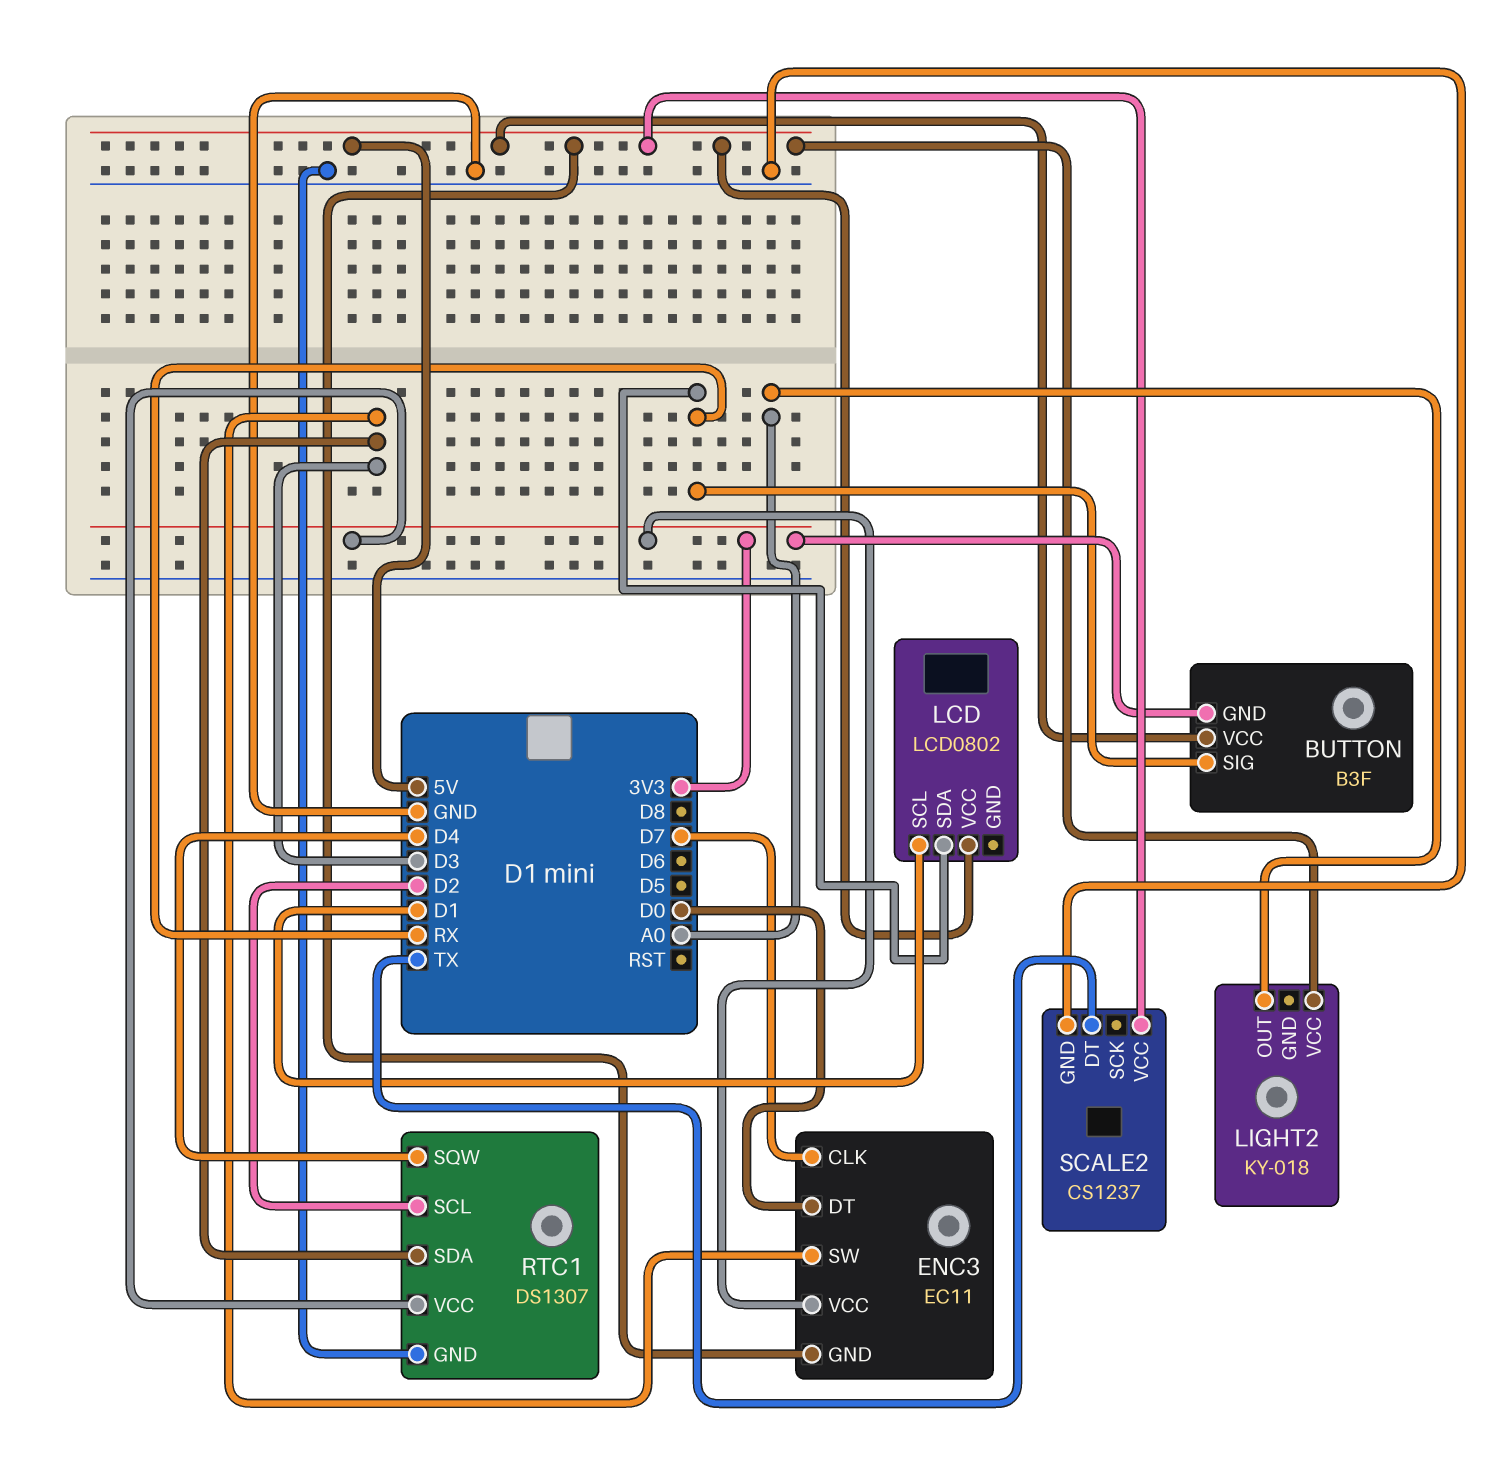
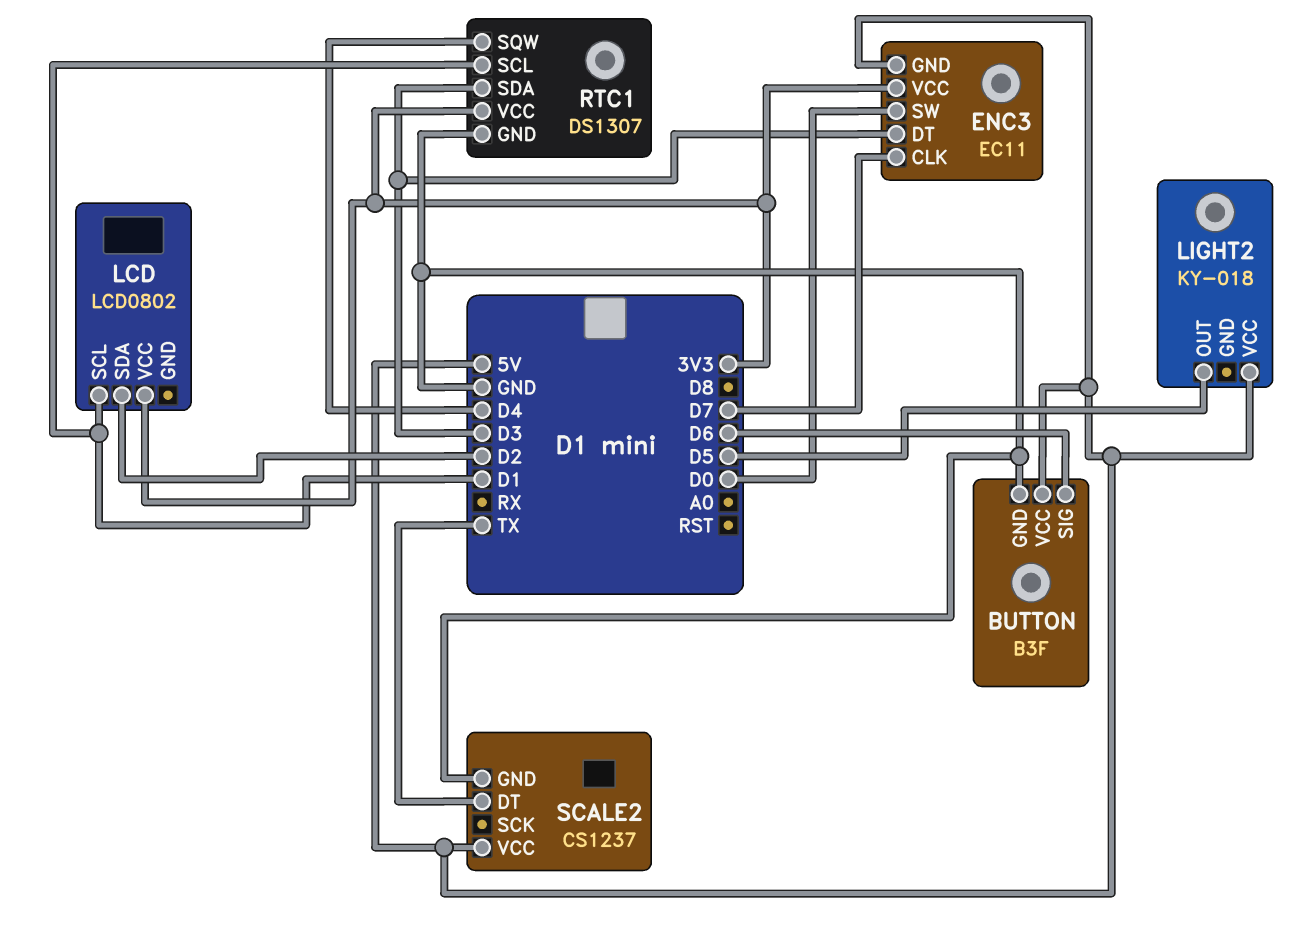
BUTTON pin GND: 3V3 -> GND
BUTTON pin SIG: RX -> D6
ENC3 pin DT: D0 -> D3
ENC3 pin SW: D3 -> D0
LCD pin SDA: RX -> D2
LCD pin VCC: 5V -> 3V3
LIGHT2 pin OUT: A0 -> D5
RTC1 pin SCL: D2 -> D1

